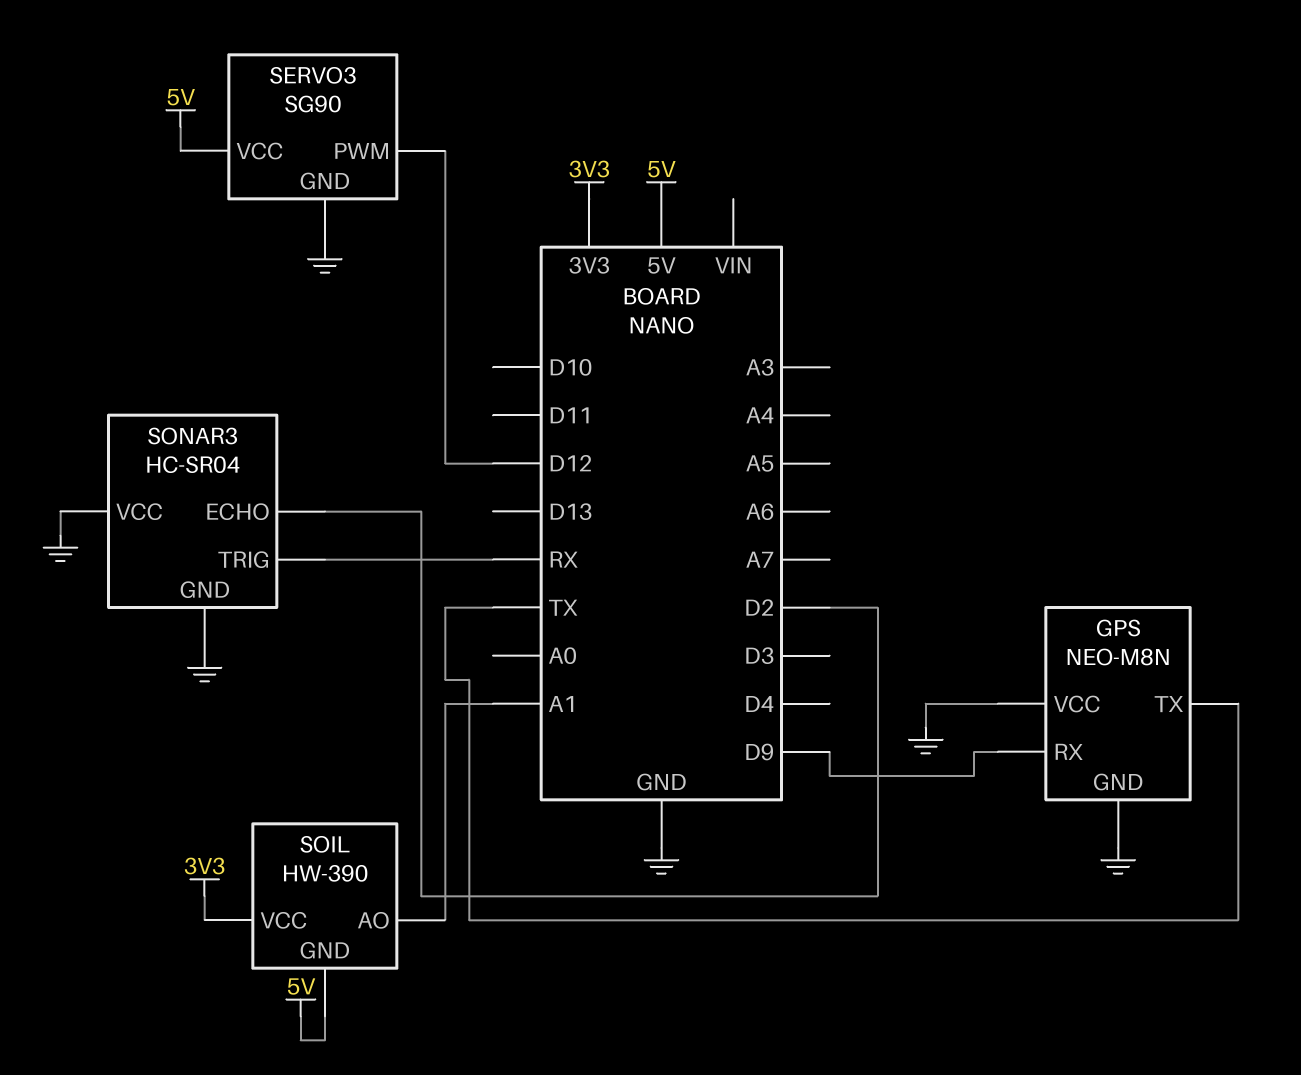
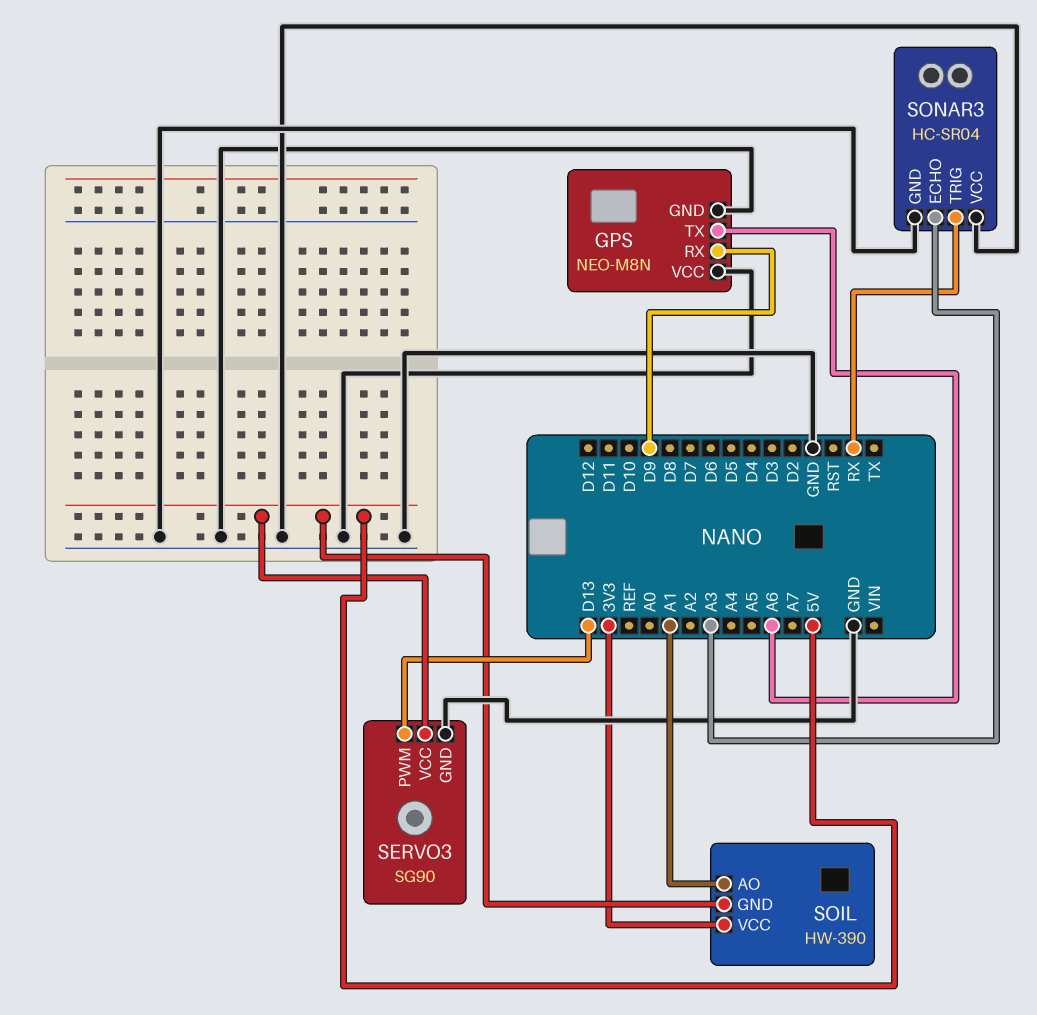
GPS pin TX: TX -> A6
SERVO3 pin PWM: D12 -> D13
SONAR3 pin ECHO: D2 -> A3

